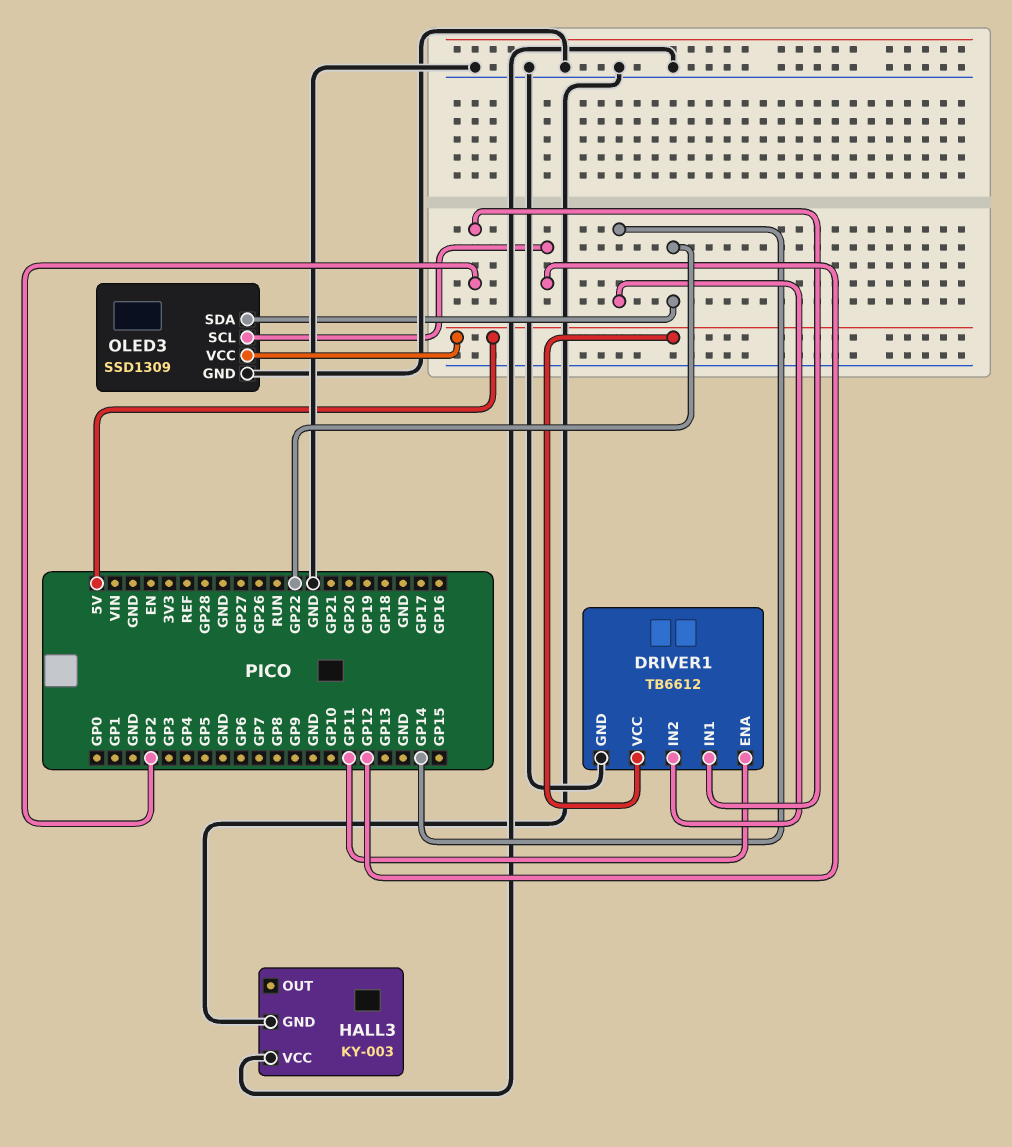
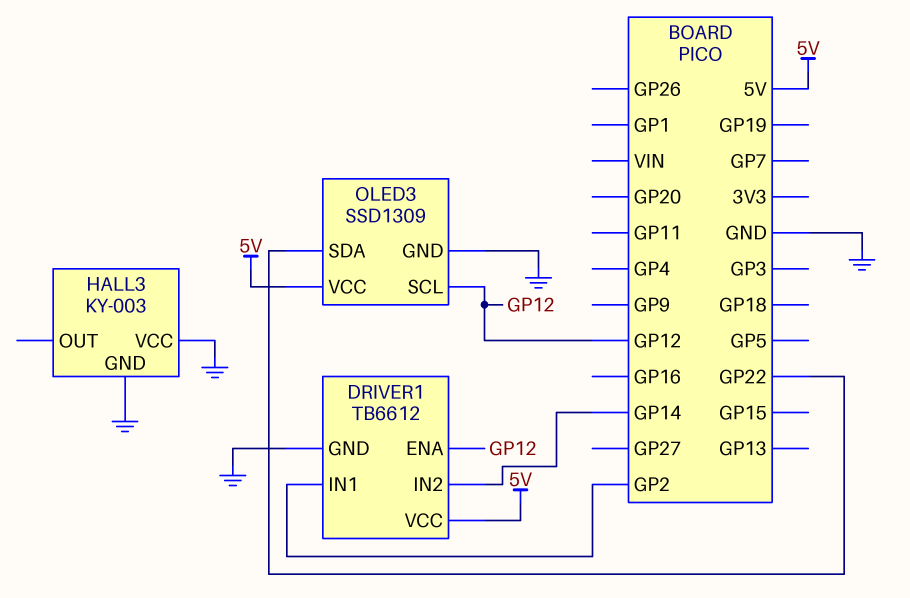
DRIVER1 pin ENA: GP11 -> GP12

